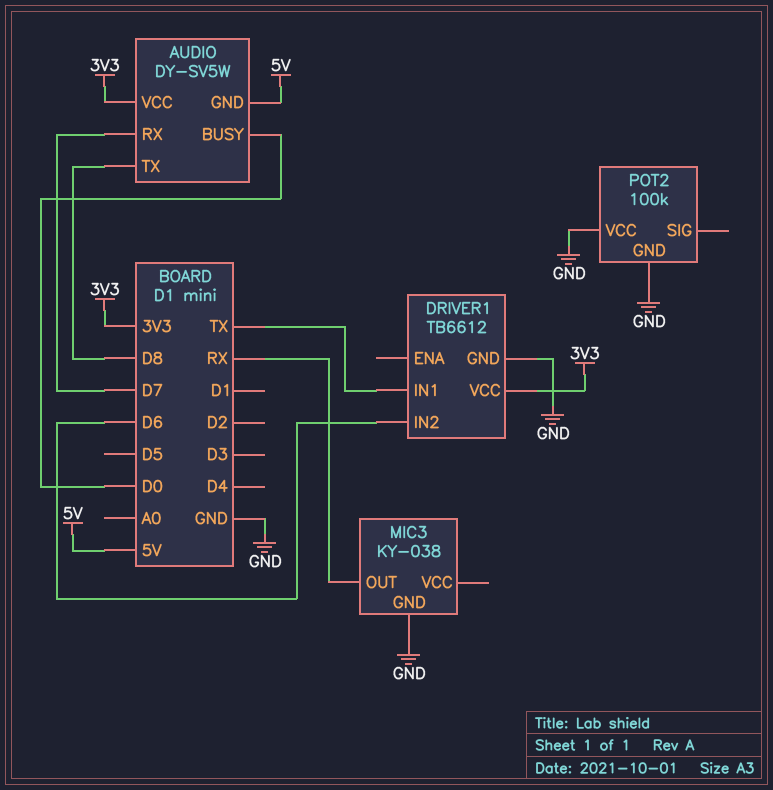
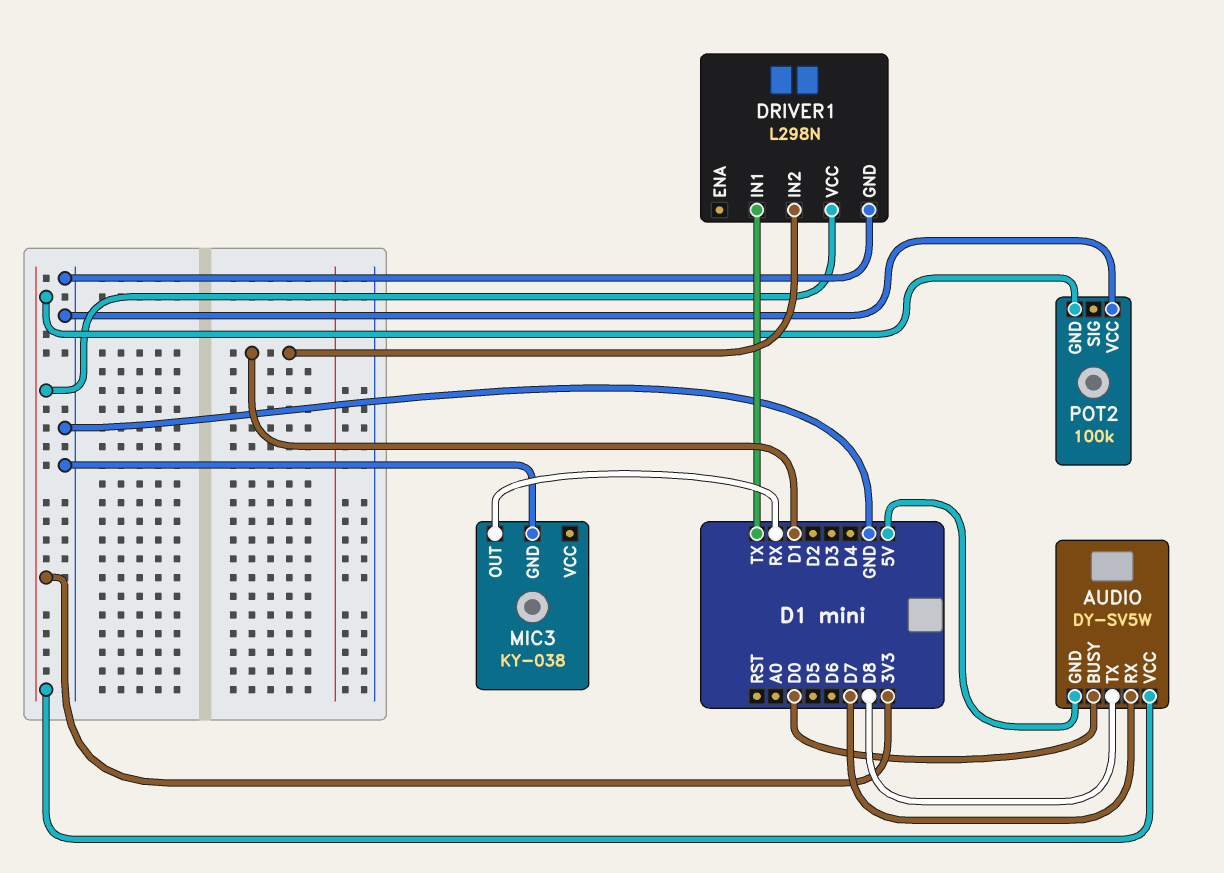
DRIVER1: TB6612 -> L298N
DRIVER1 pin IN2: D6 -> D1
POT2 pin GND: GND -> 3V3

